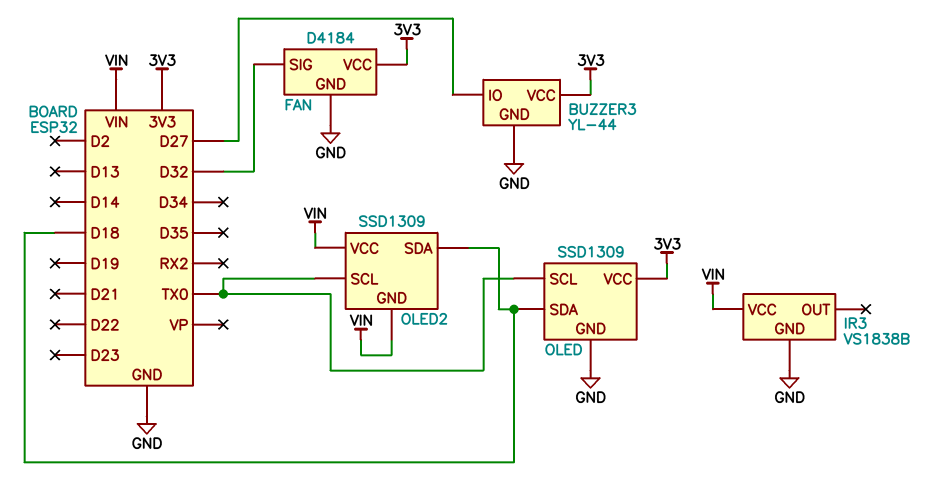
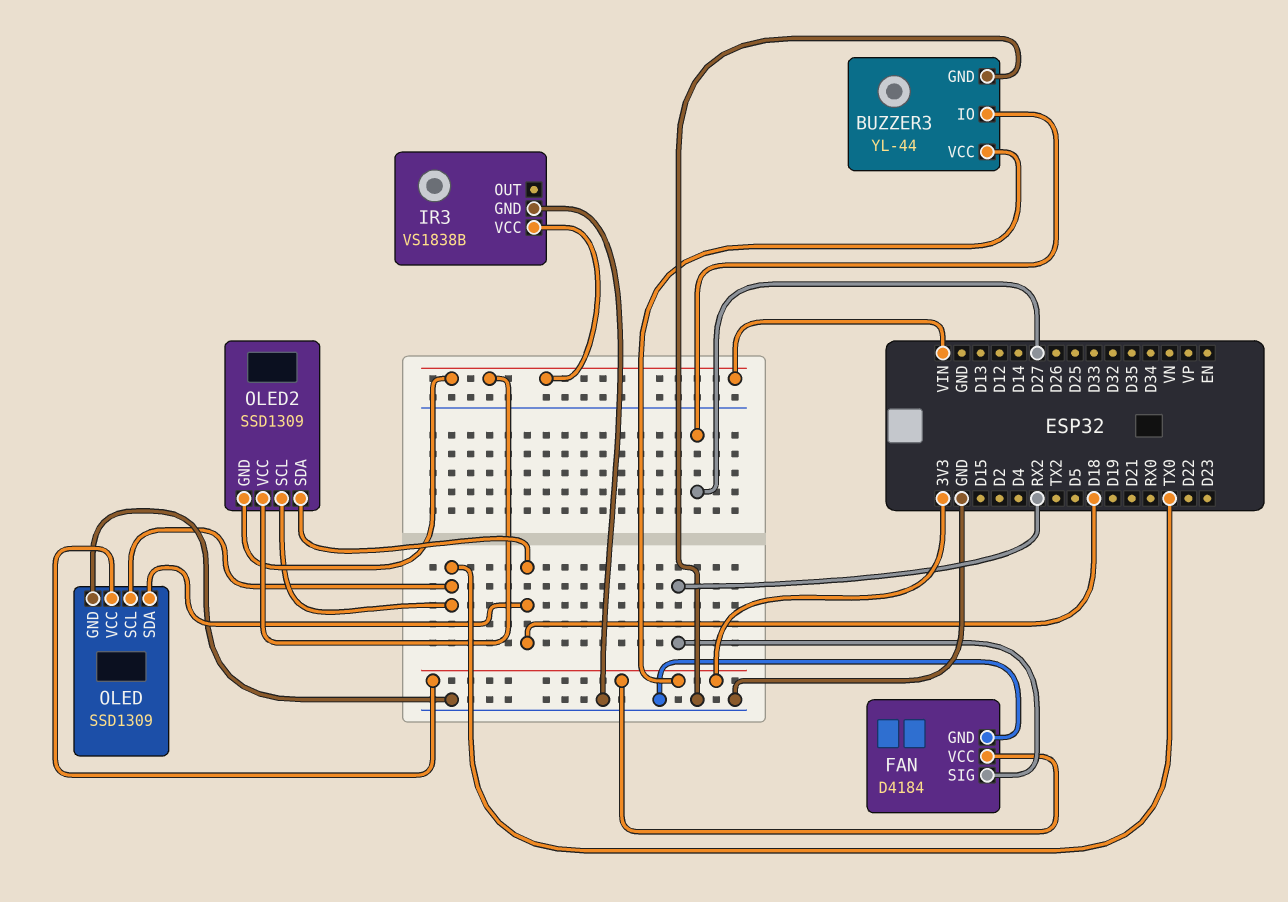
FAN pin SIG: D32 -> RX2

